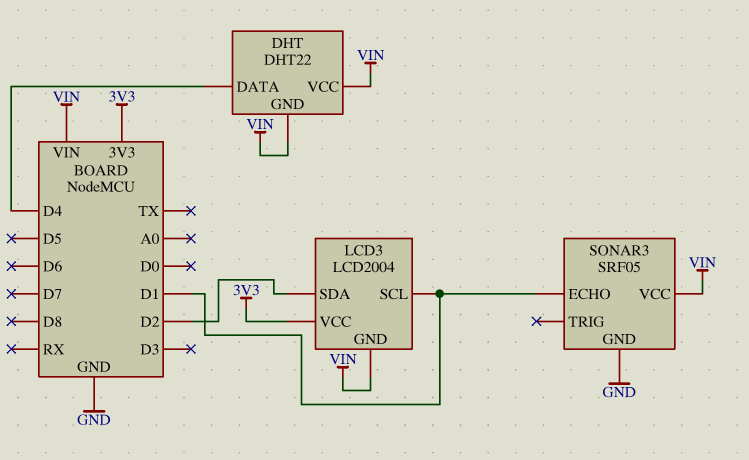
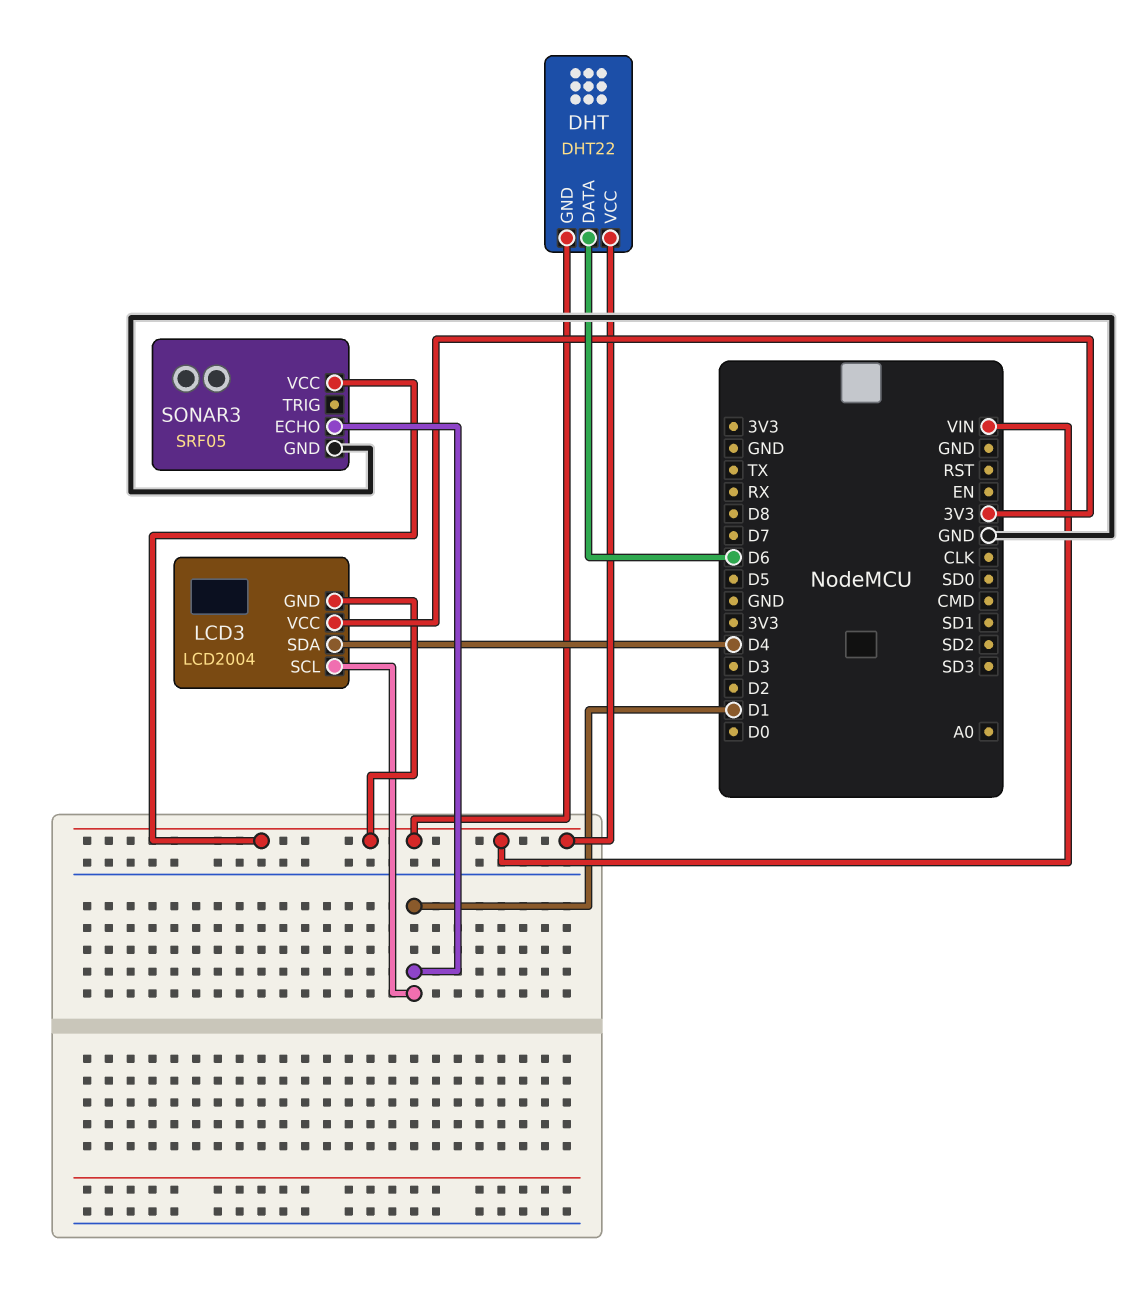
DHT pin DATA: D4 -> D6
LCD3 pin SDA: D2 -> D4

